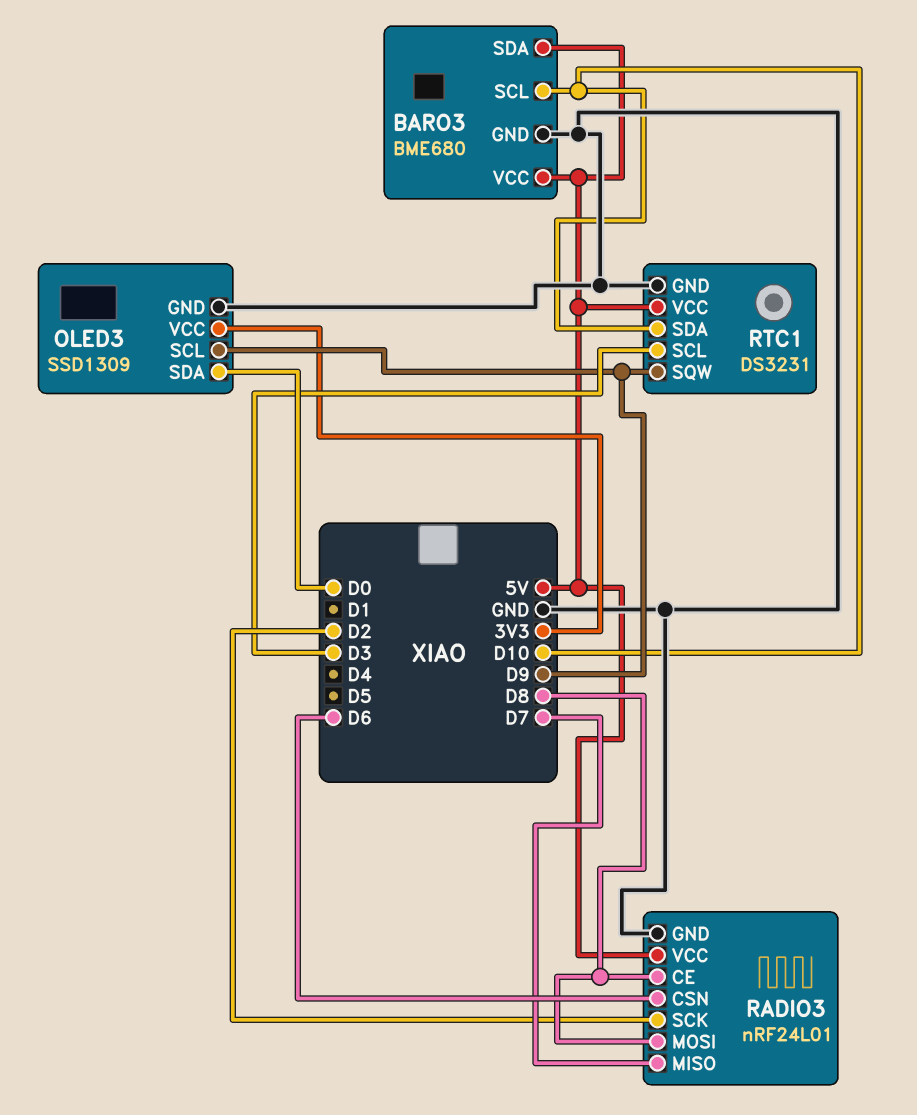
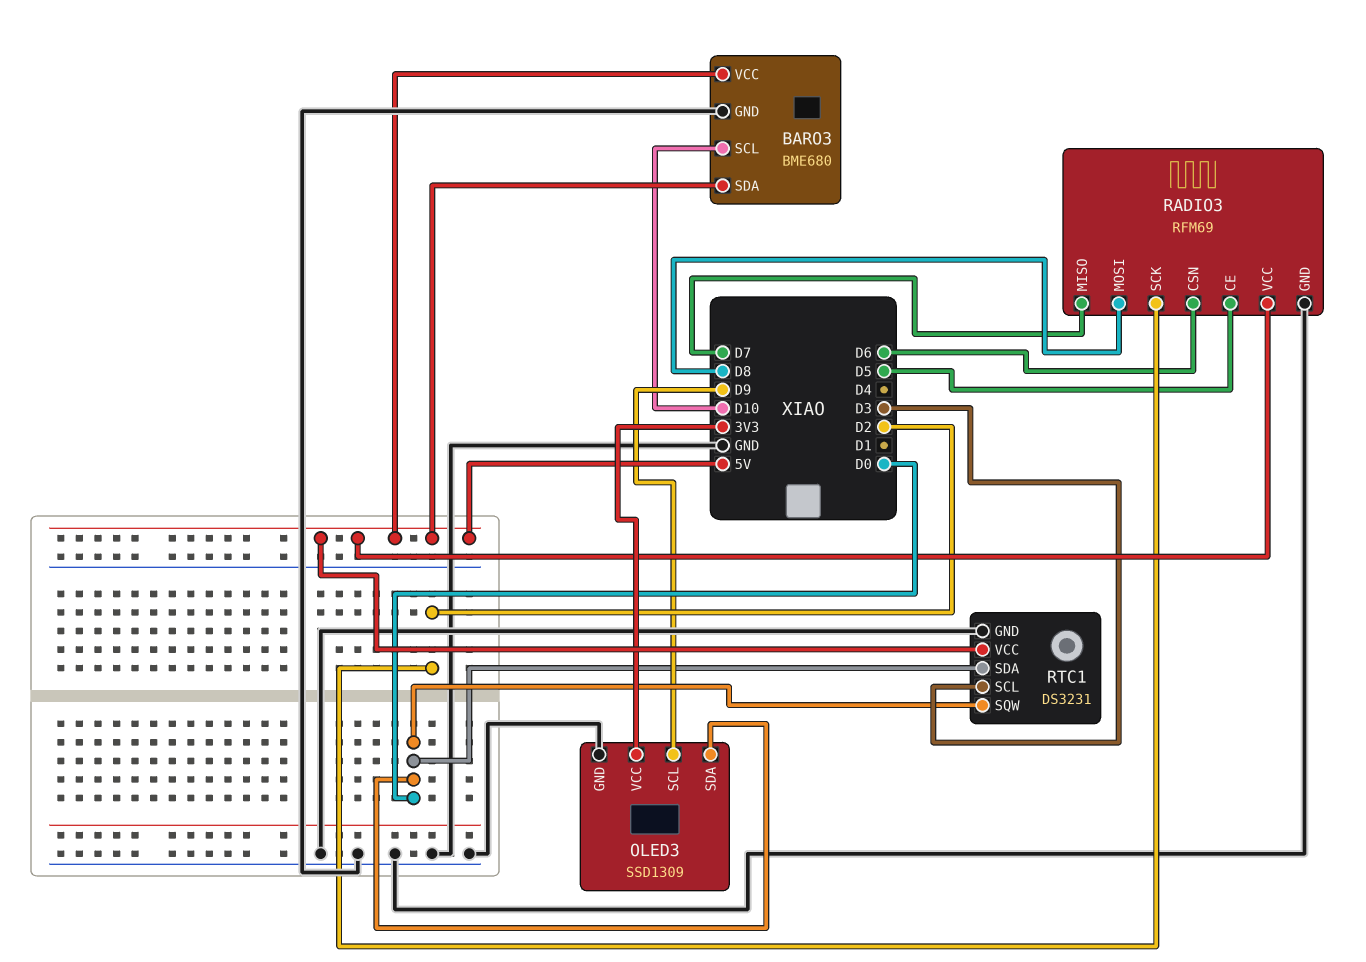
RADIO3: nRF24L01 -> RFM69
RADIO3 pin CE: D8 -> D5
RTC1 pin SDA: D10 -> D0
RTC1 pin SQW: D9 -> D0

